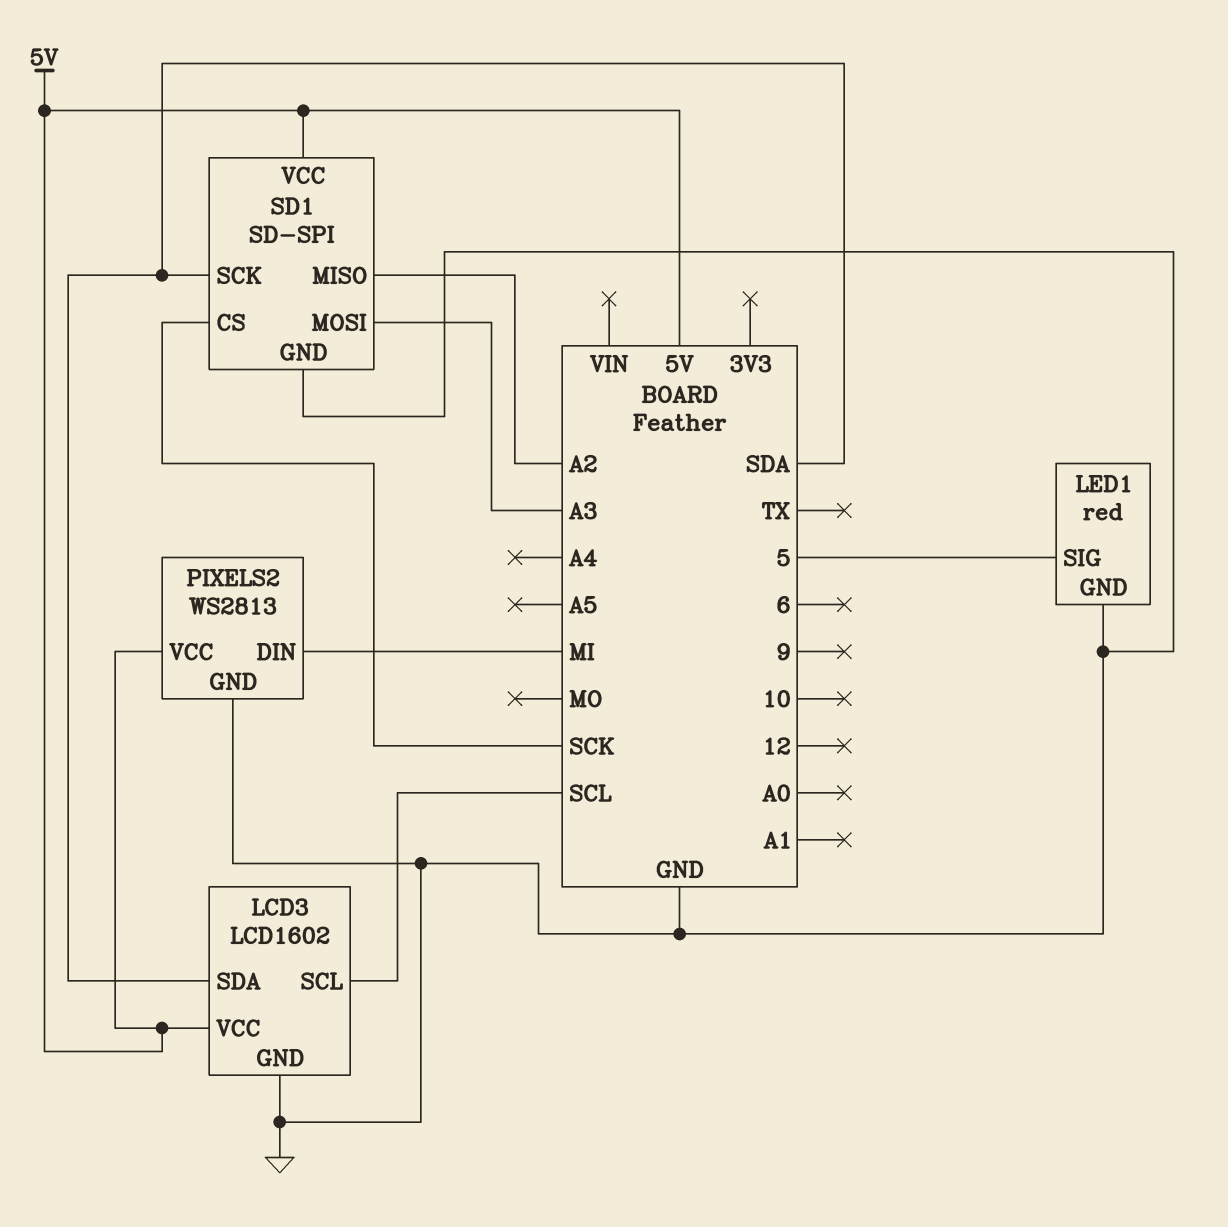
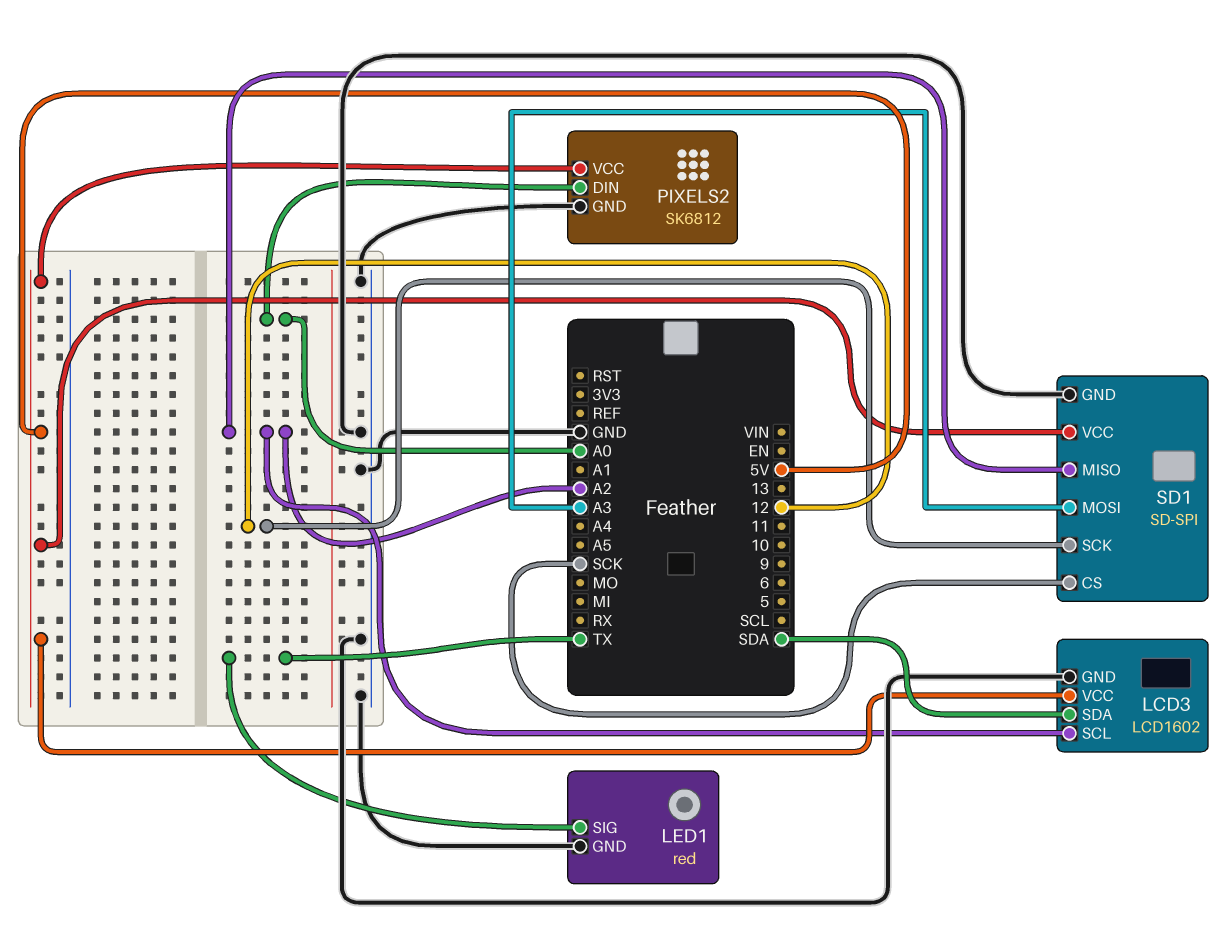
LCD3 pin SCL: SCL -> A2
LED1 pin SIG: 5 -> TX
PIXELS2: WS2813 -> SK6812
PIXELS2 pin DIN: MI -> A0
SD1 pin SCK: SDA -> 12

